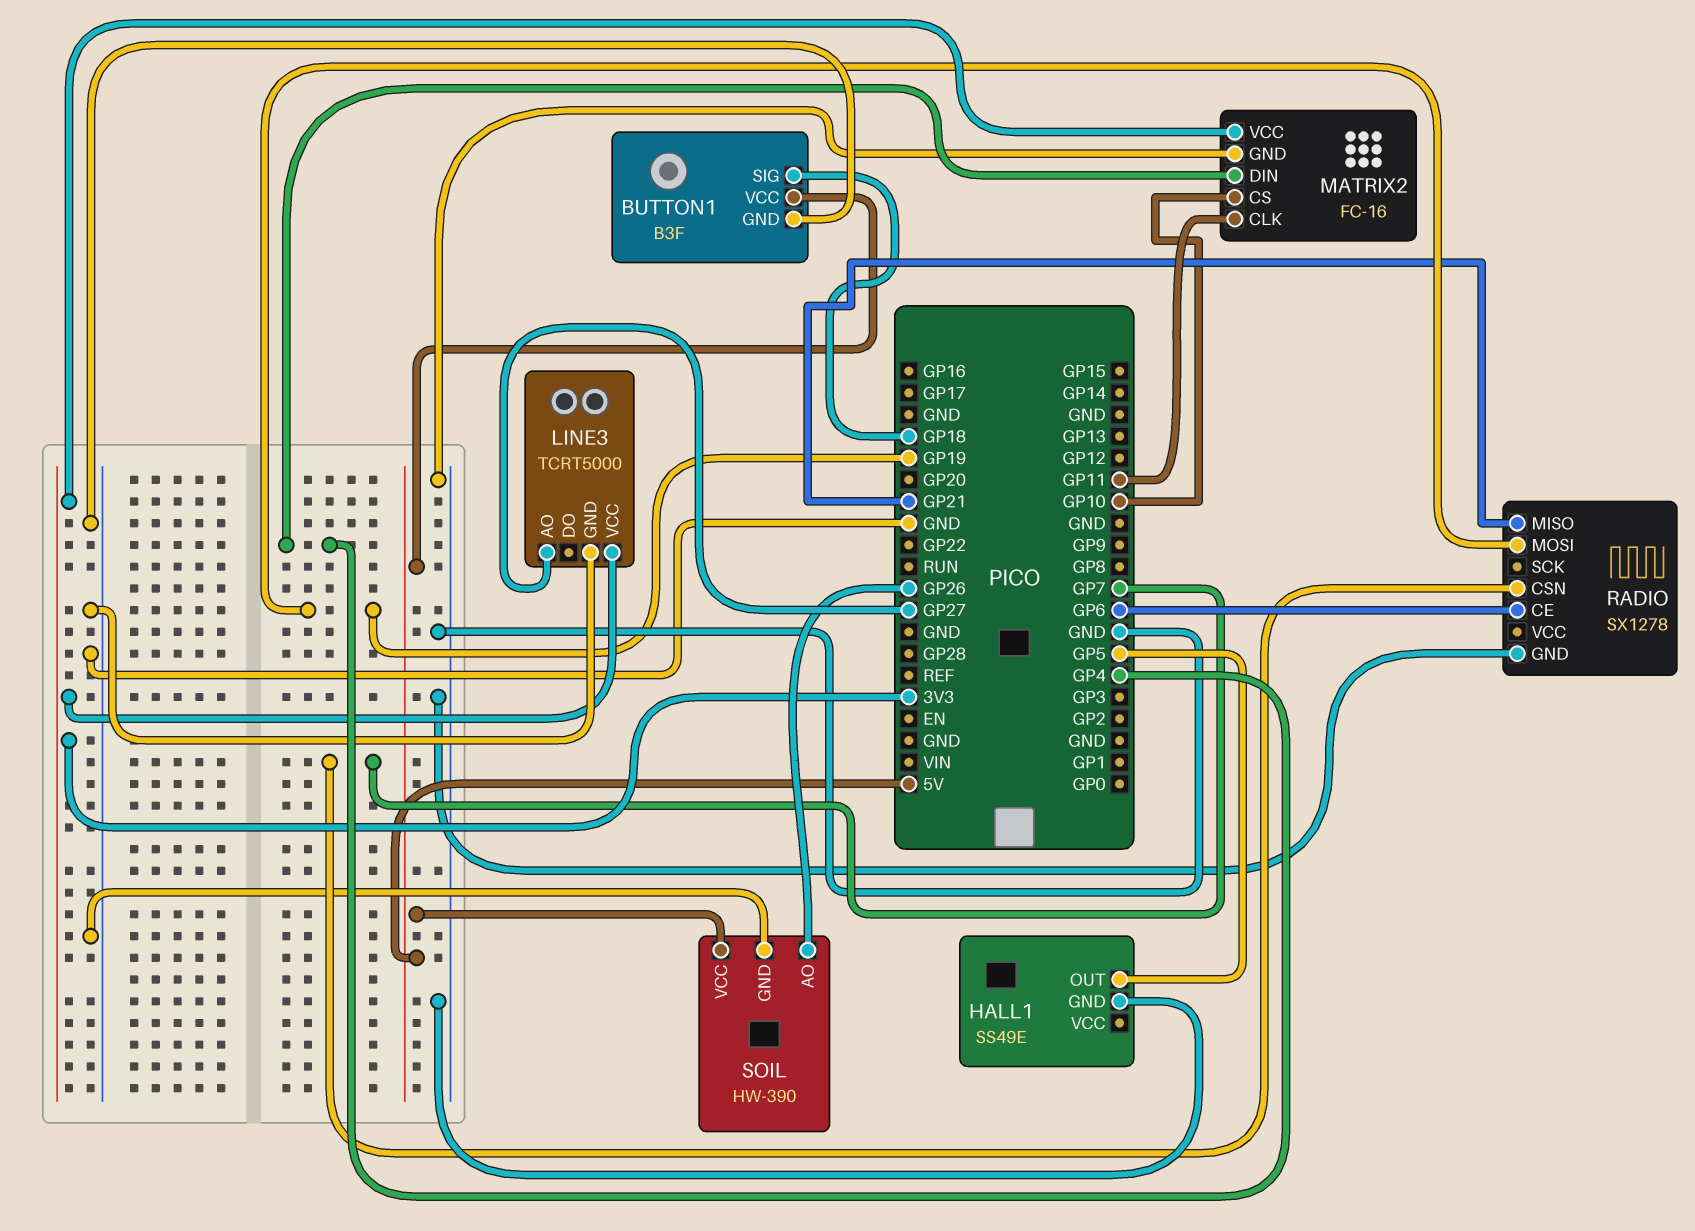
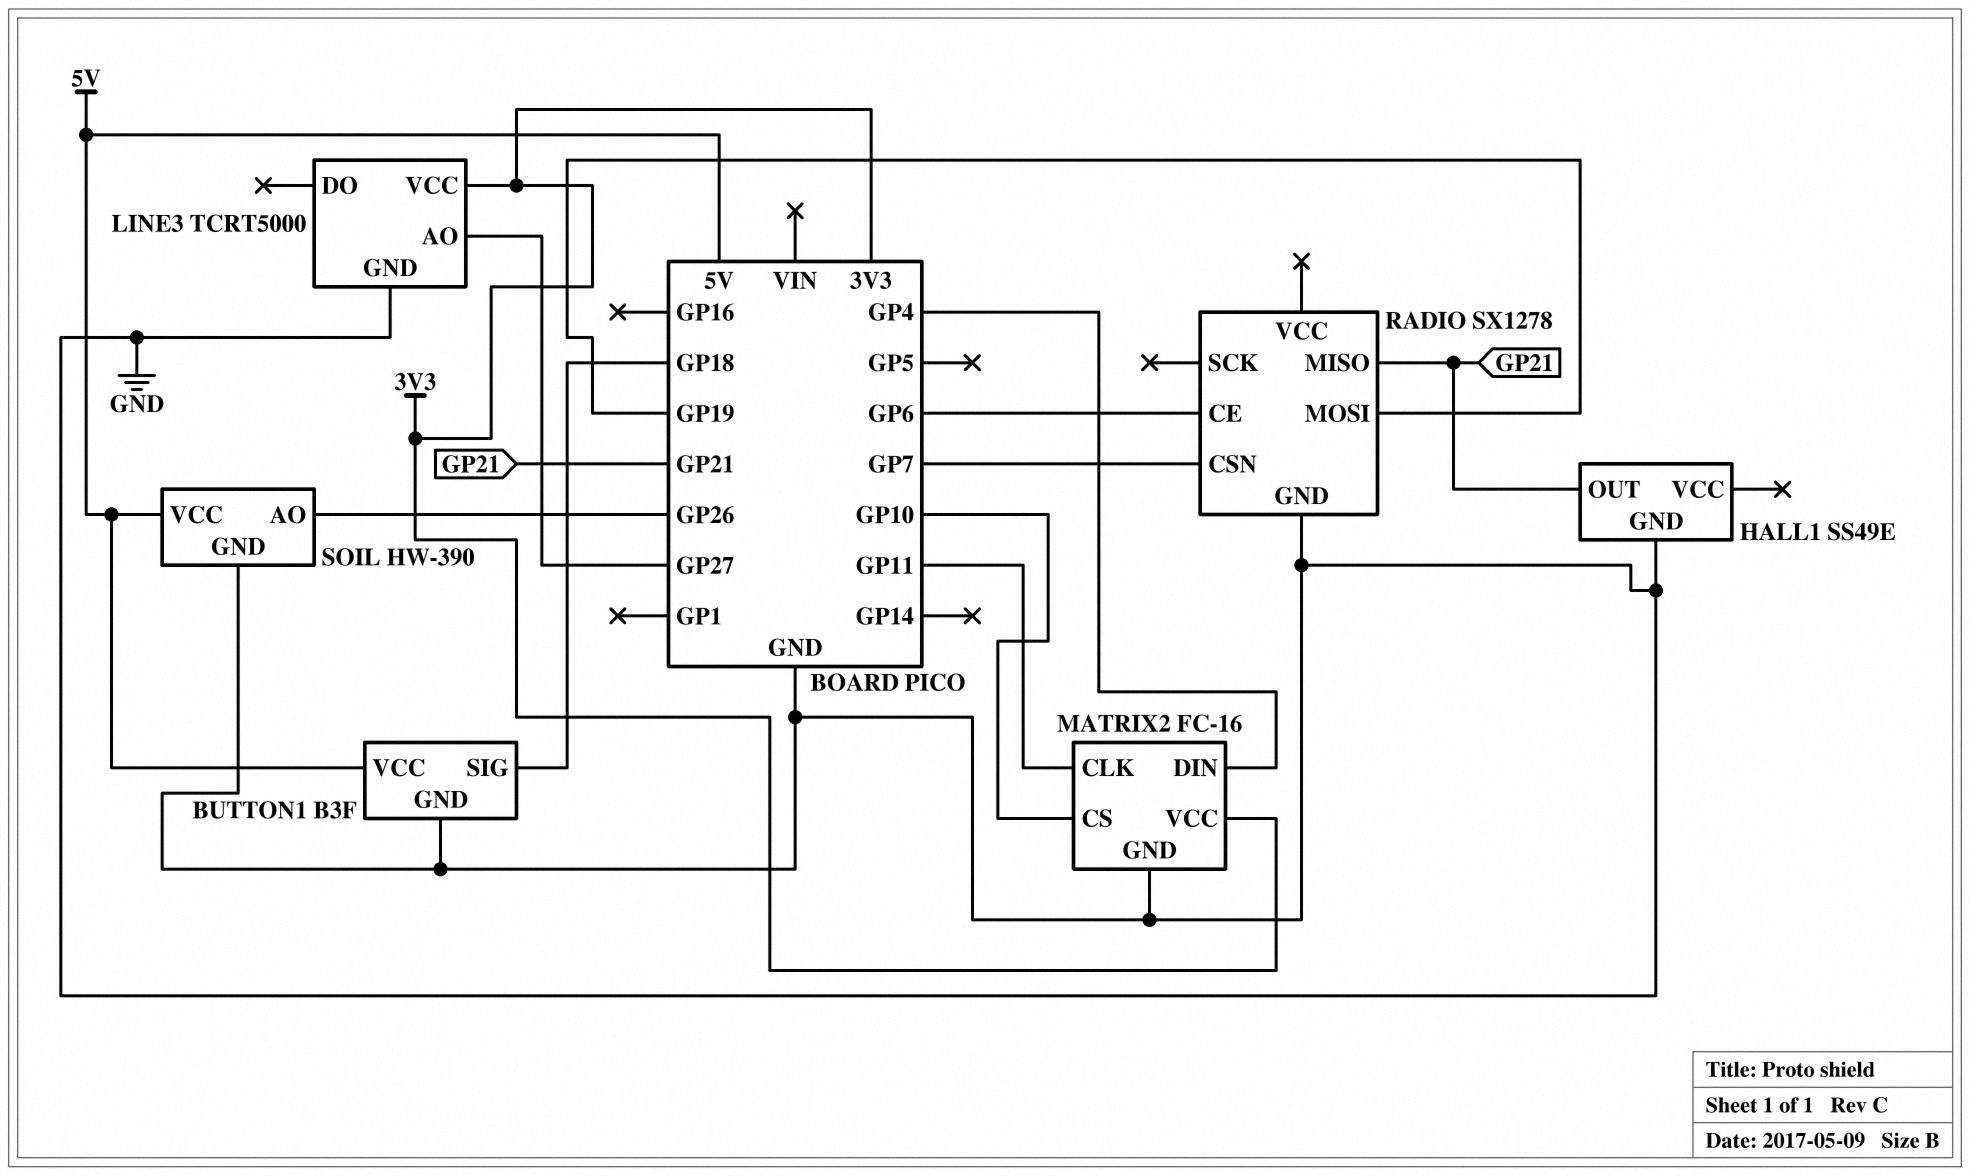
HALL1 pin OUT: GP5 -> GP21

